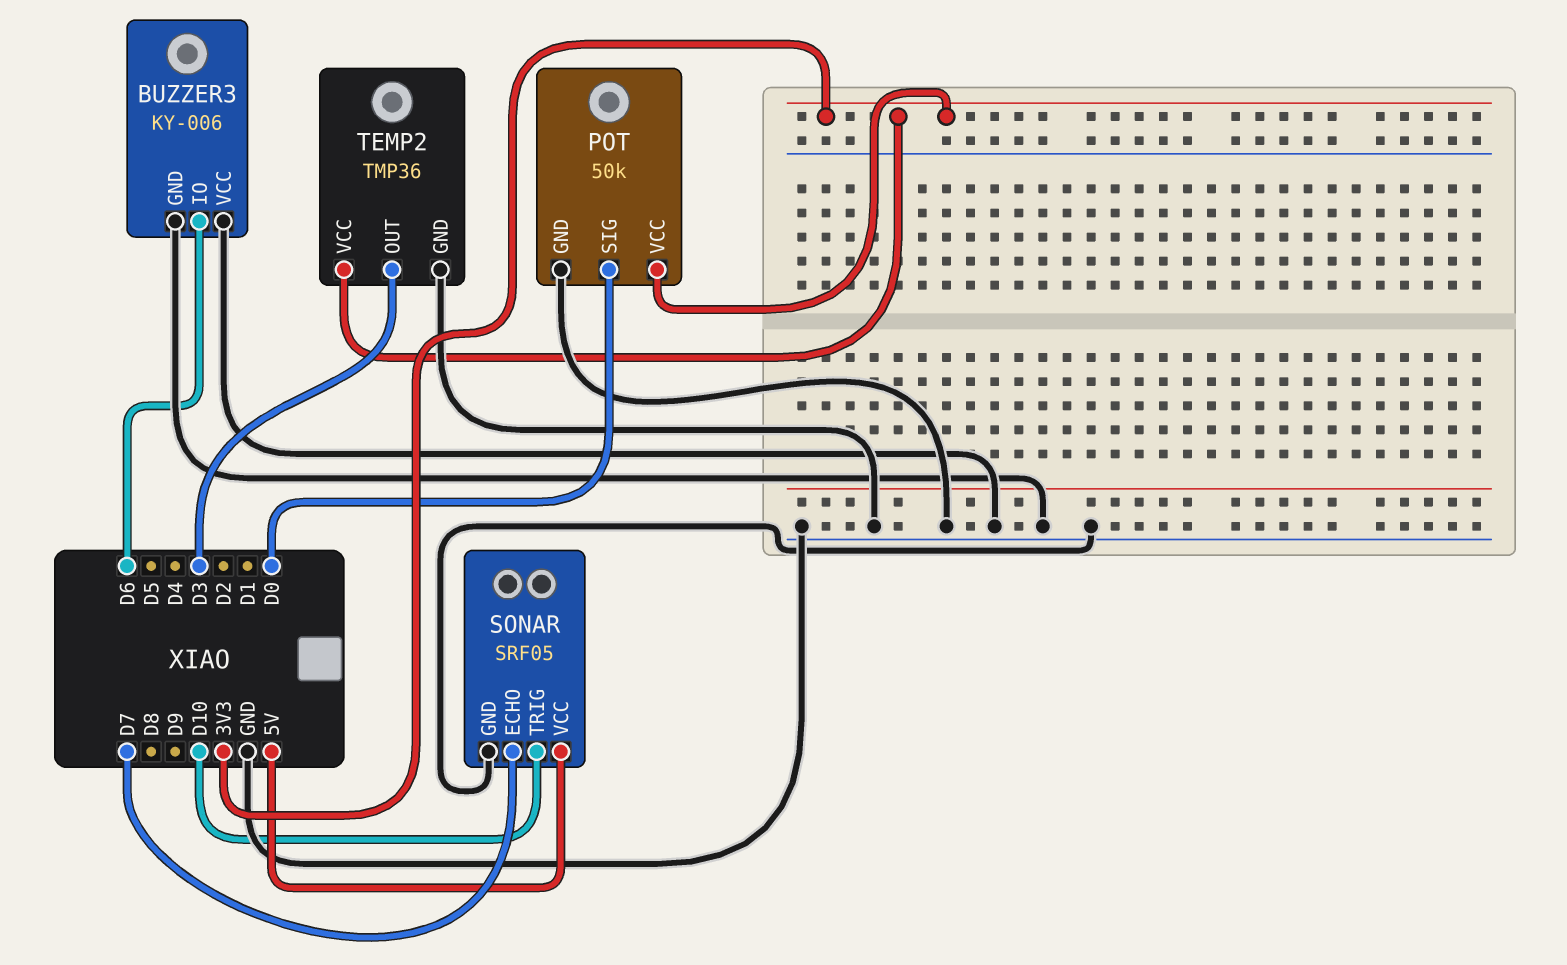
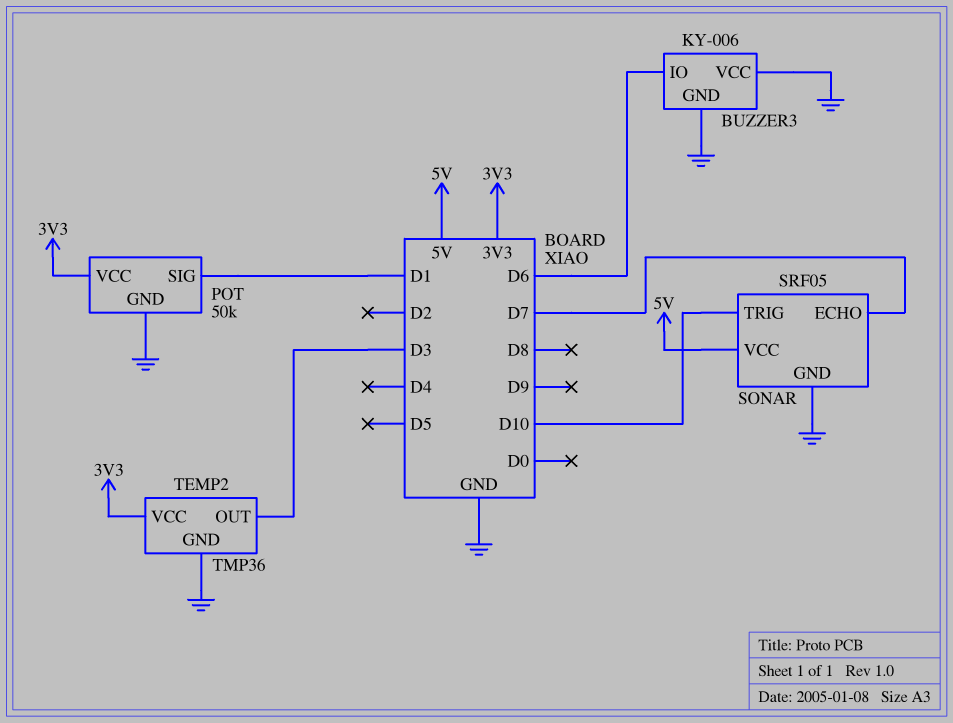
POT pin SIG: D0 -> D1

